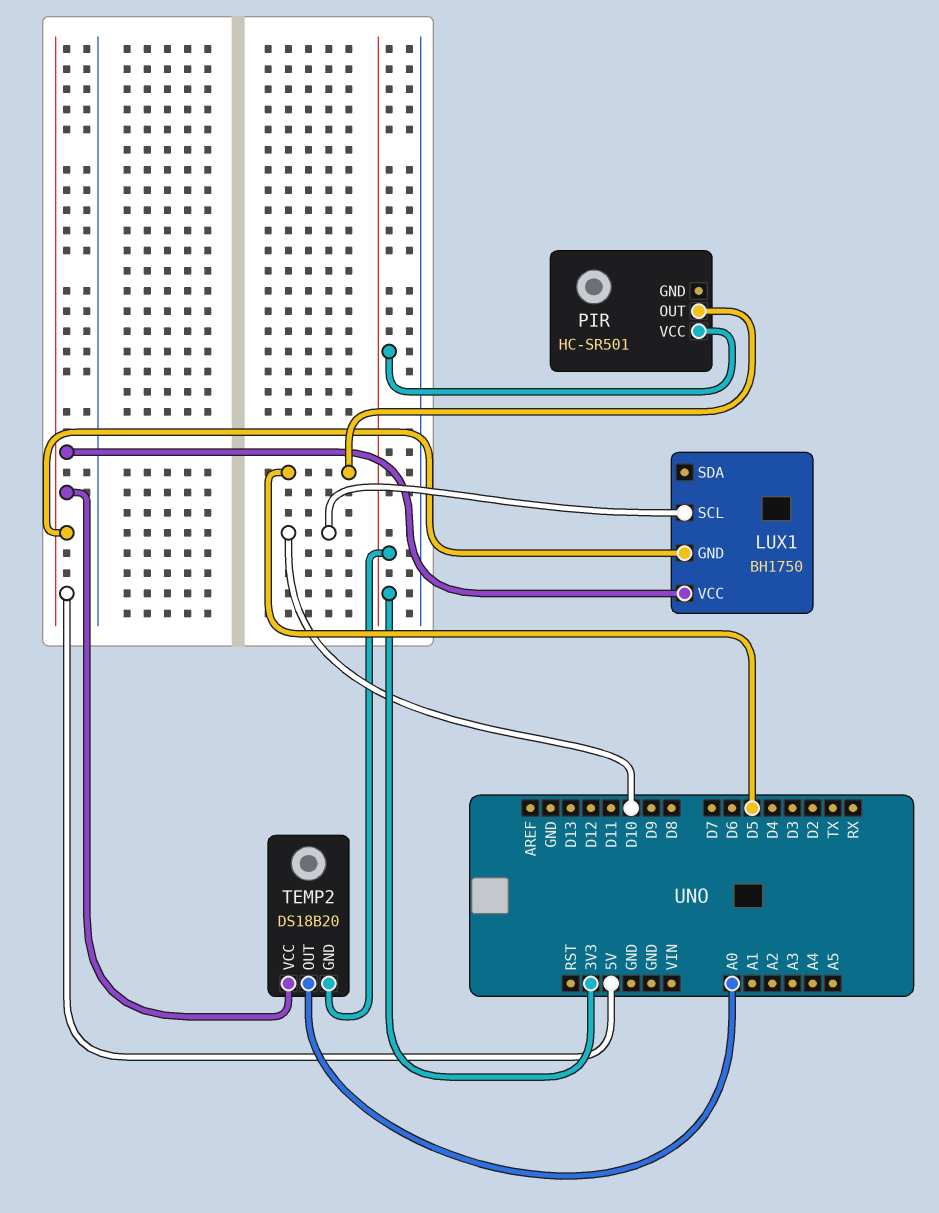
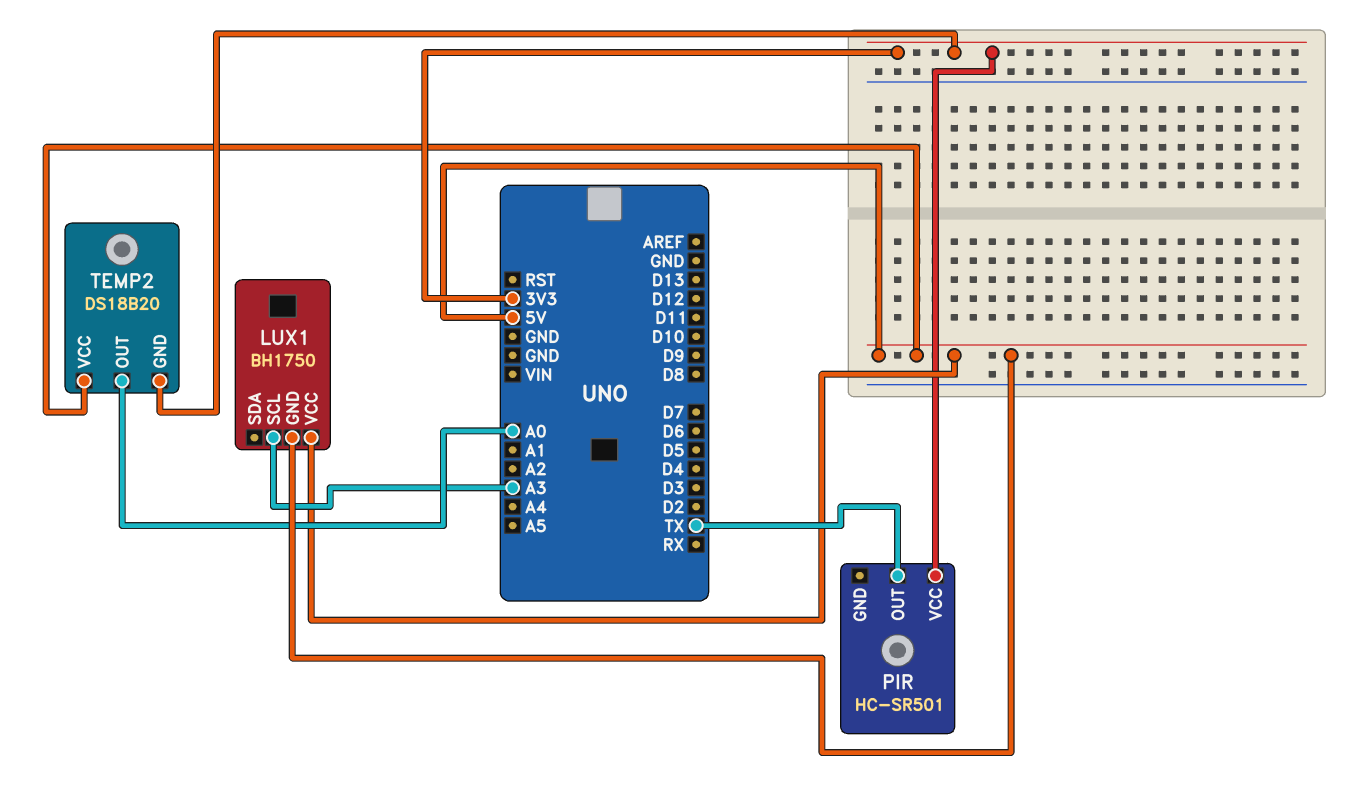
LUX1 pin SCL: D10 -> A3
PIR pin OUT: D5 -> TX

